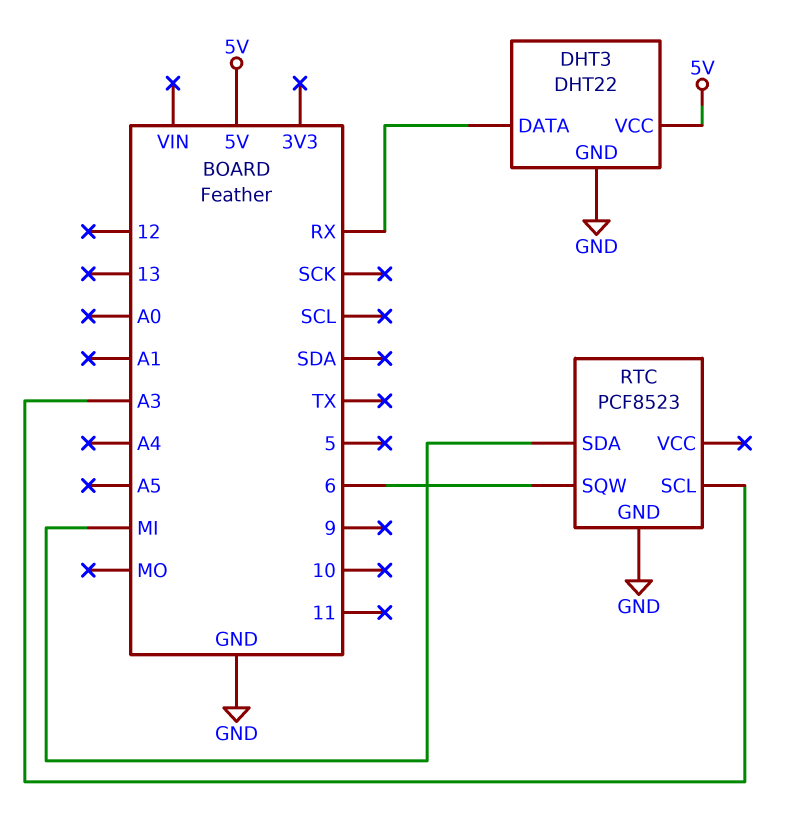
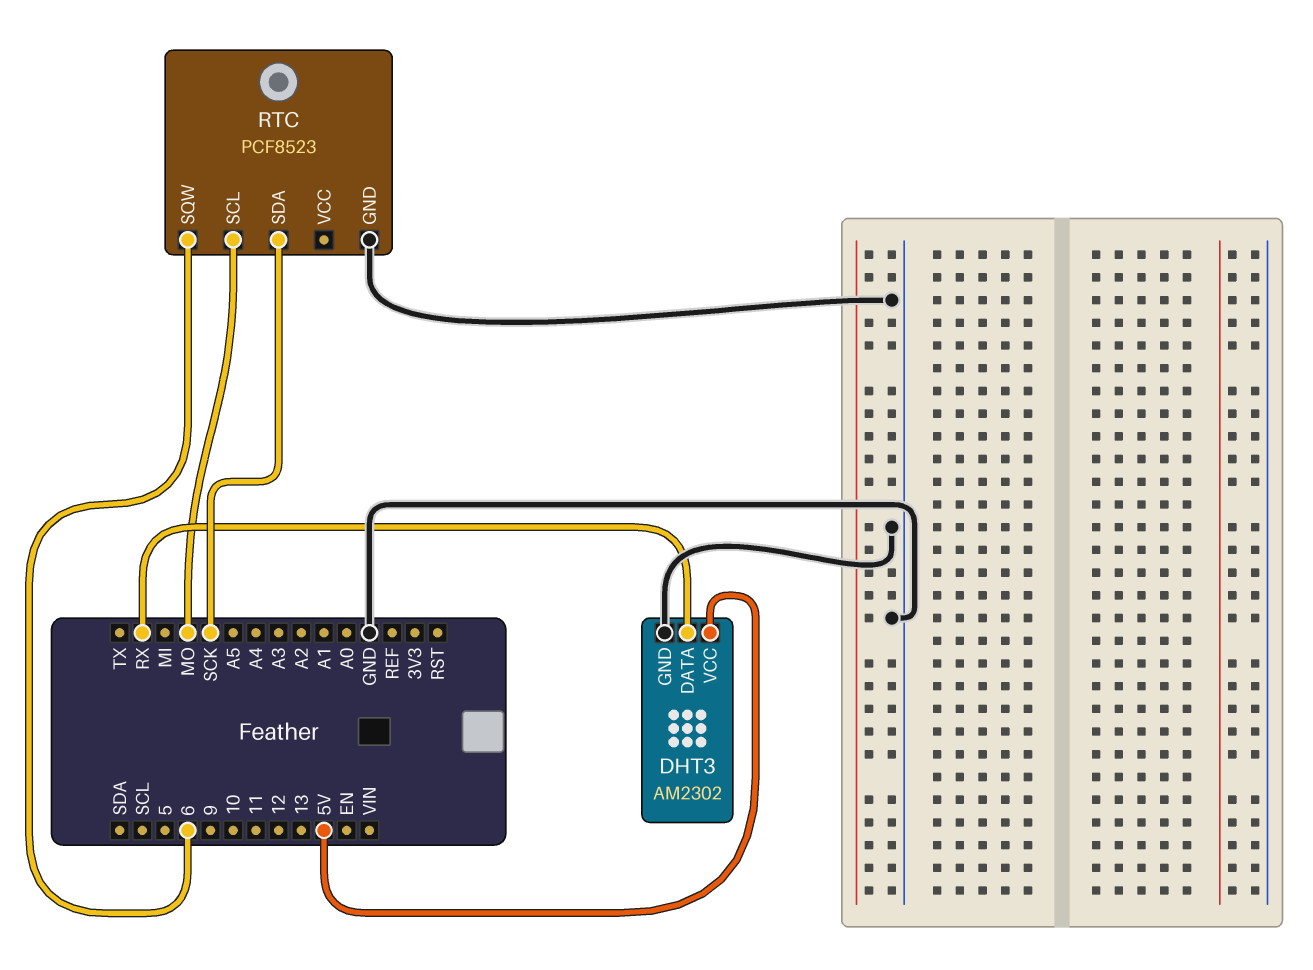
DHT3: DHT22 -> AM2302
RTC pin SCL: A3 -> MO
RTC pin SDA: MI -> SCK

